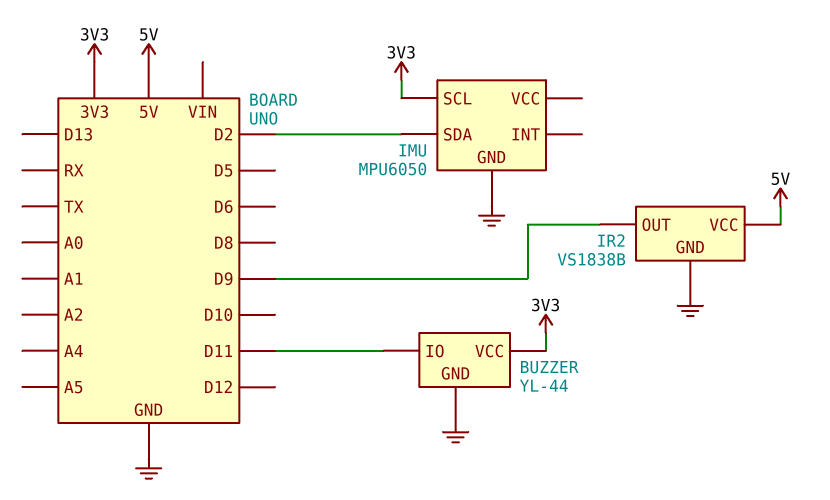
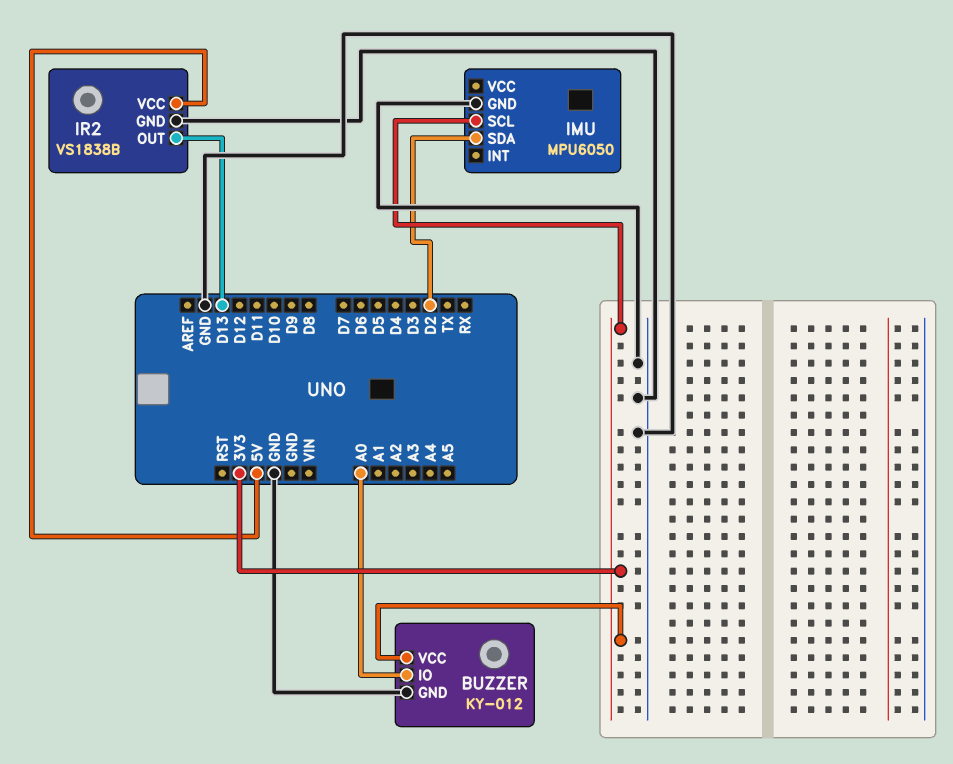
BUZZER: YL-44 -> KY-012
BUZZER pin IO: D11 -> A0
IR2 pin OUT: D9 -> D13

